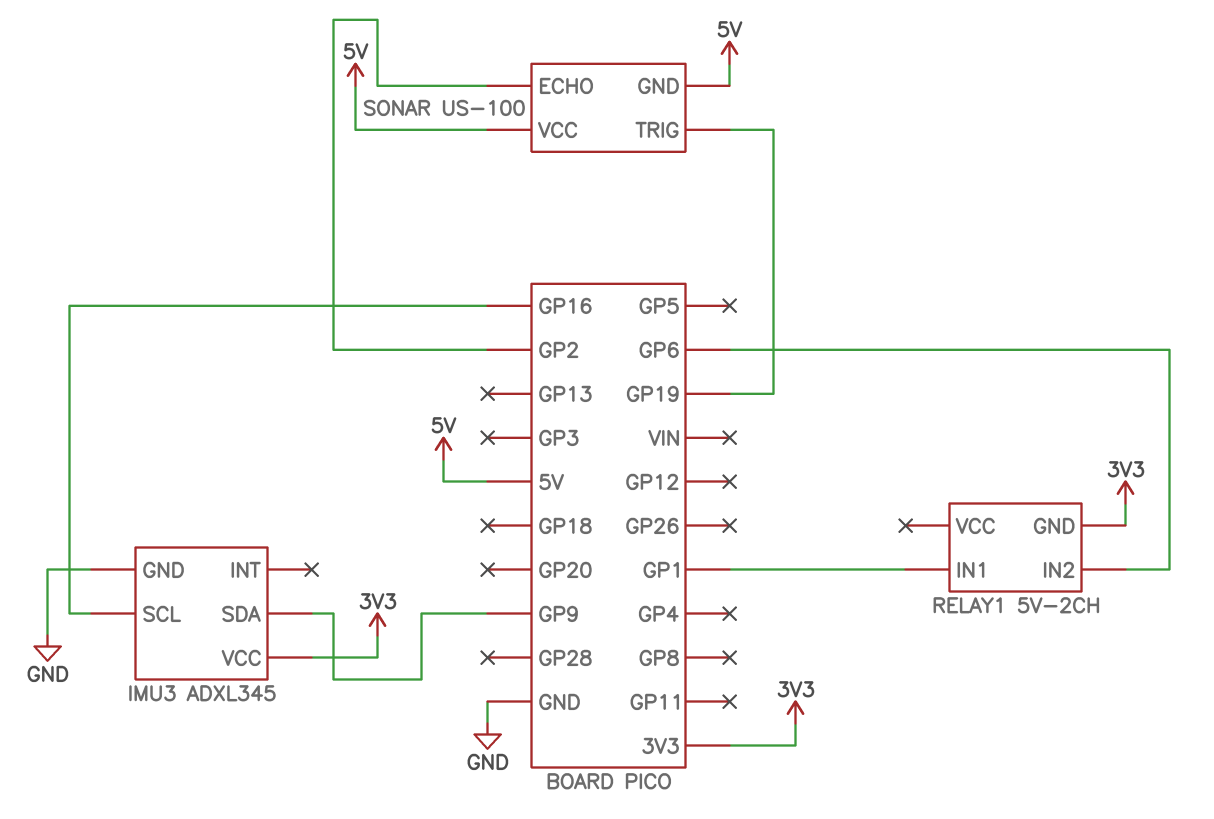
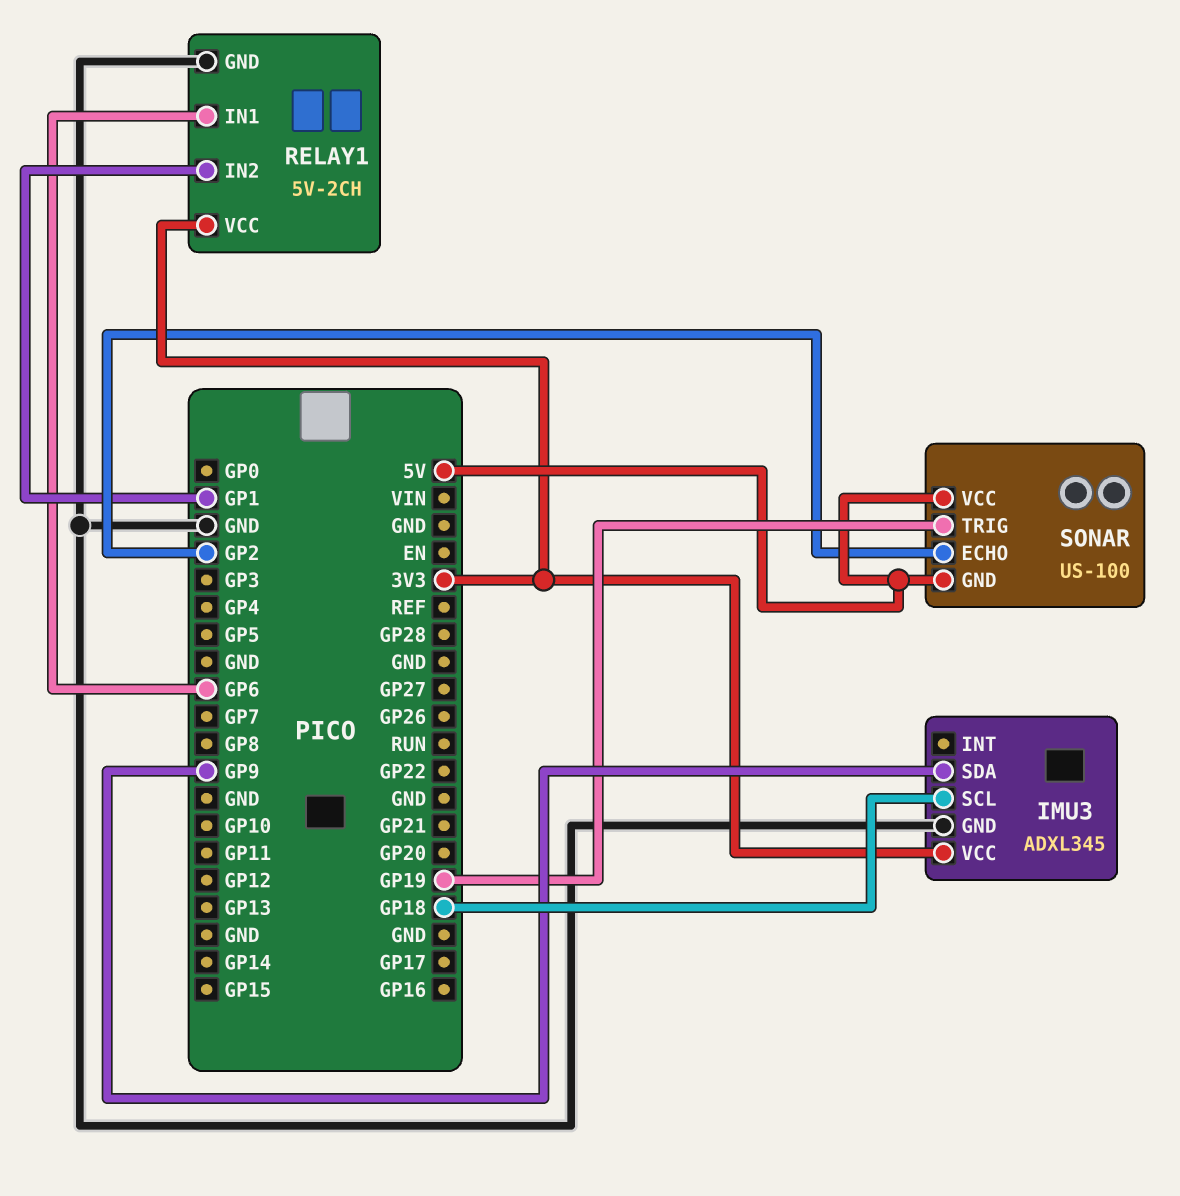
IMU3 pin SCL: GP16 -> GP18
RELAY1 pin GND: 3V3 -> GND
RELAY1 pin IN1: GP1 -> GP6
RELAY1 pin IN2: GP6 -> GP1
RELAY1 pin VCC: none -> 3V3

